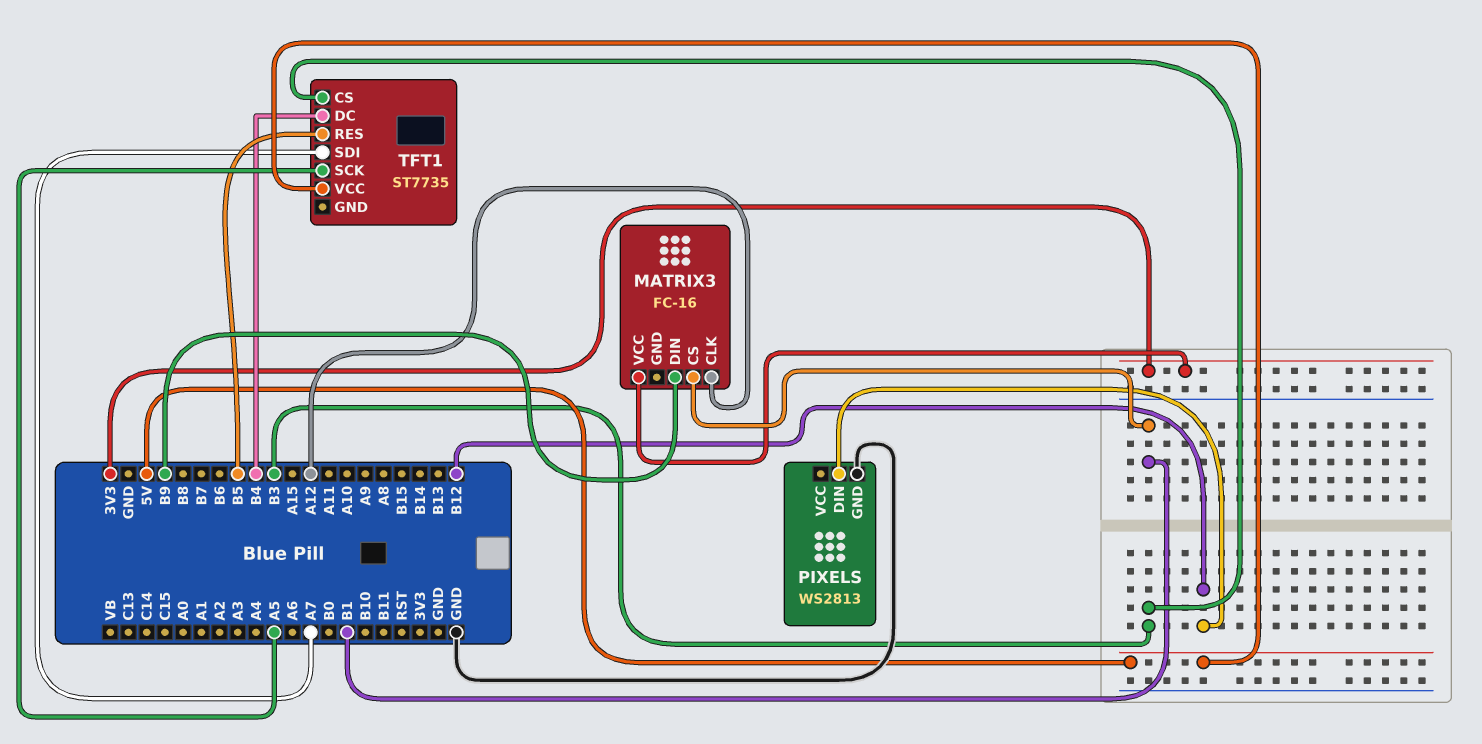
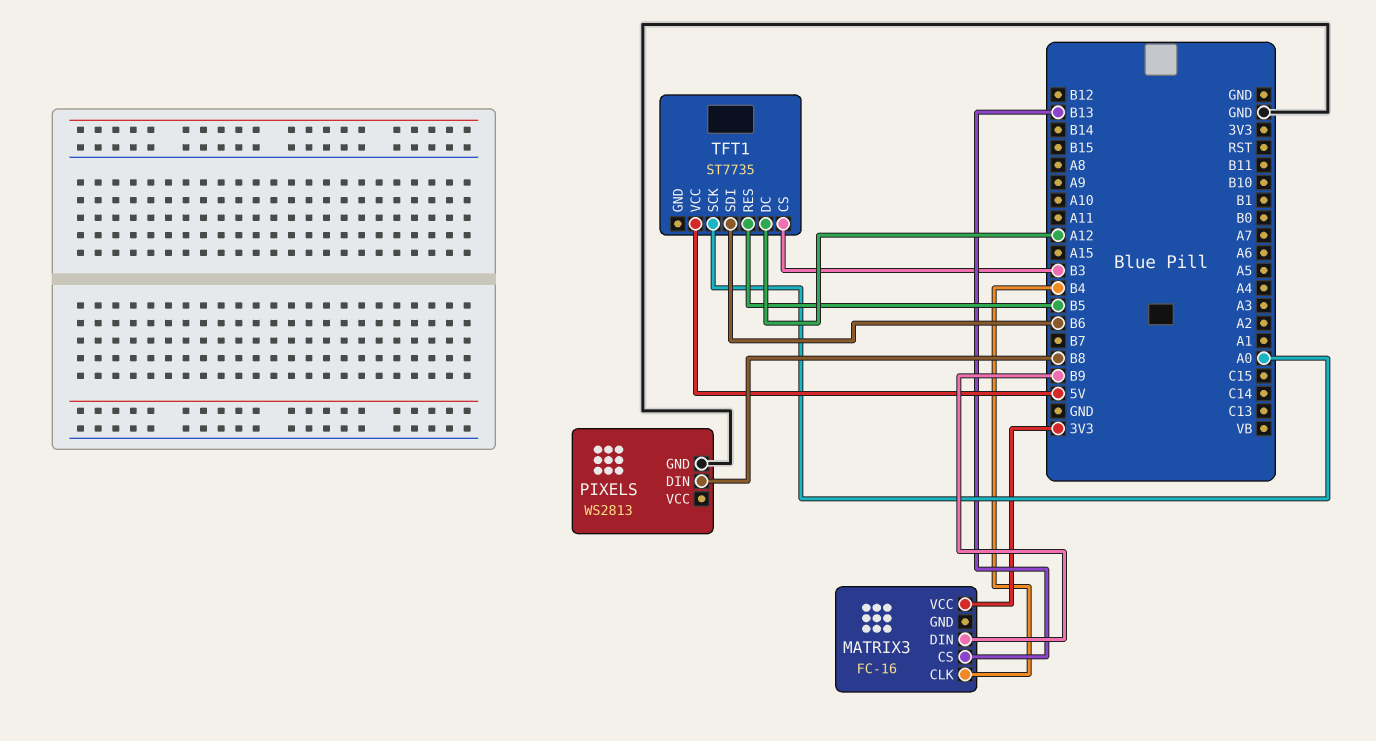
MATRIX3 pin CLK: A12 -> B4
MATRIX3 pin CS: B1 -> B13
PIXELS pin DIN: B12 -> B8
TFT1 pin DC: B4 -> A12
TFT1 pin SCK: A5 -> A0
TFT1 pin SDI: A7 -> B6

